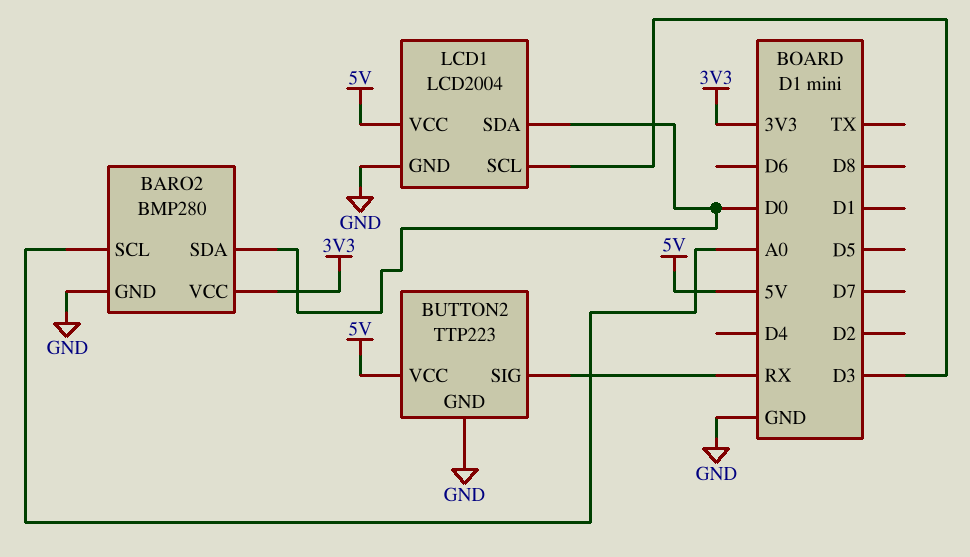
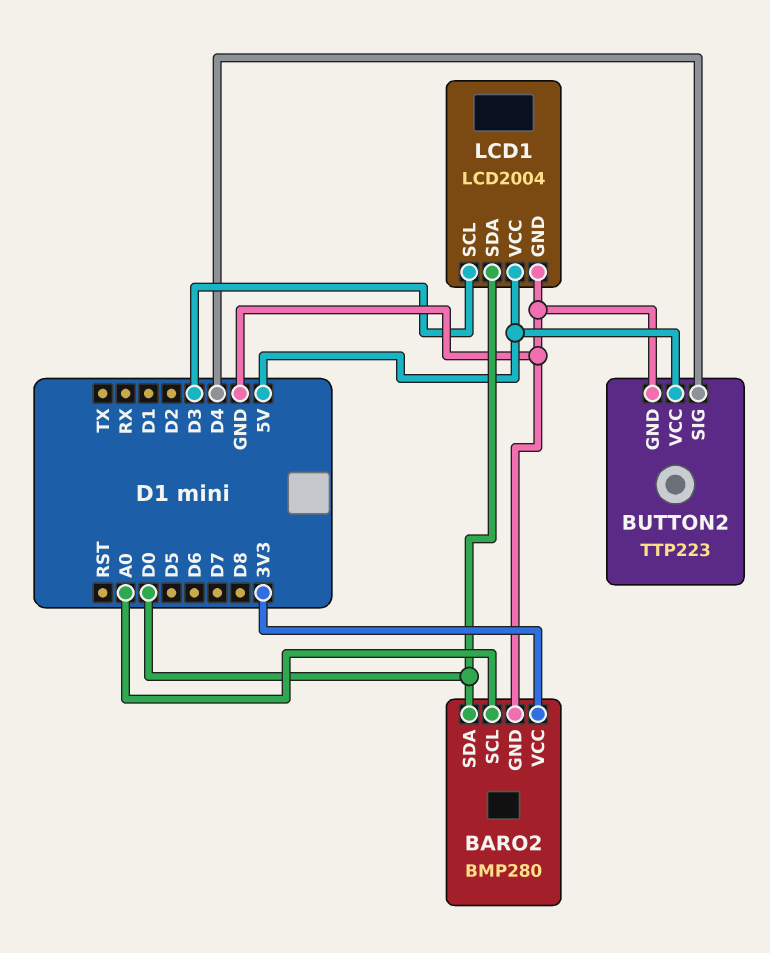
BUTTON2 pin SIG: RX -> D4

